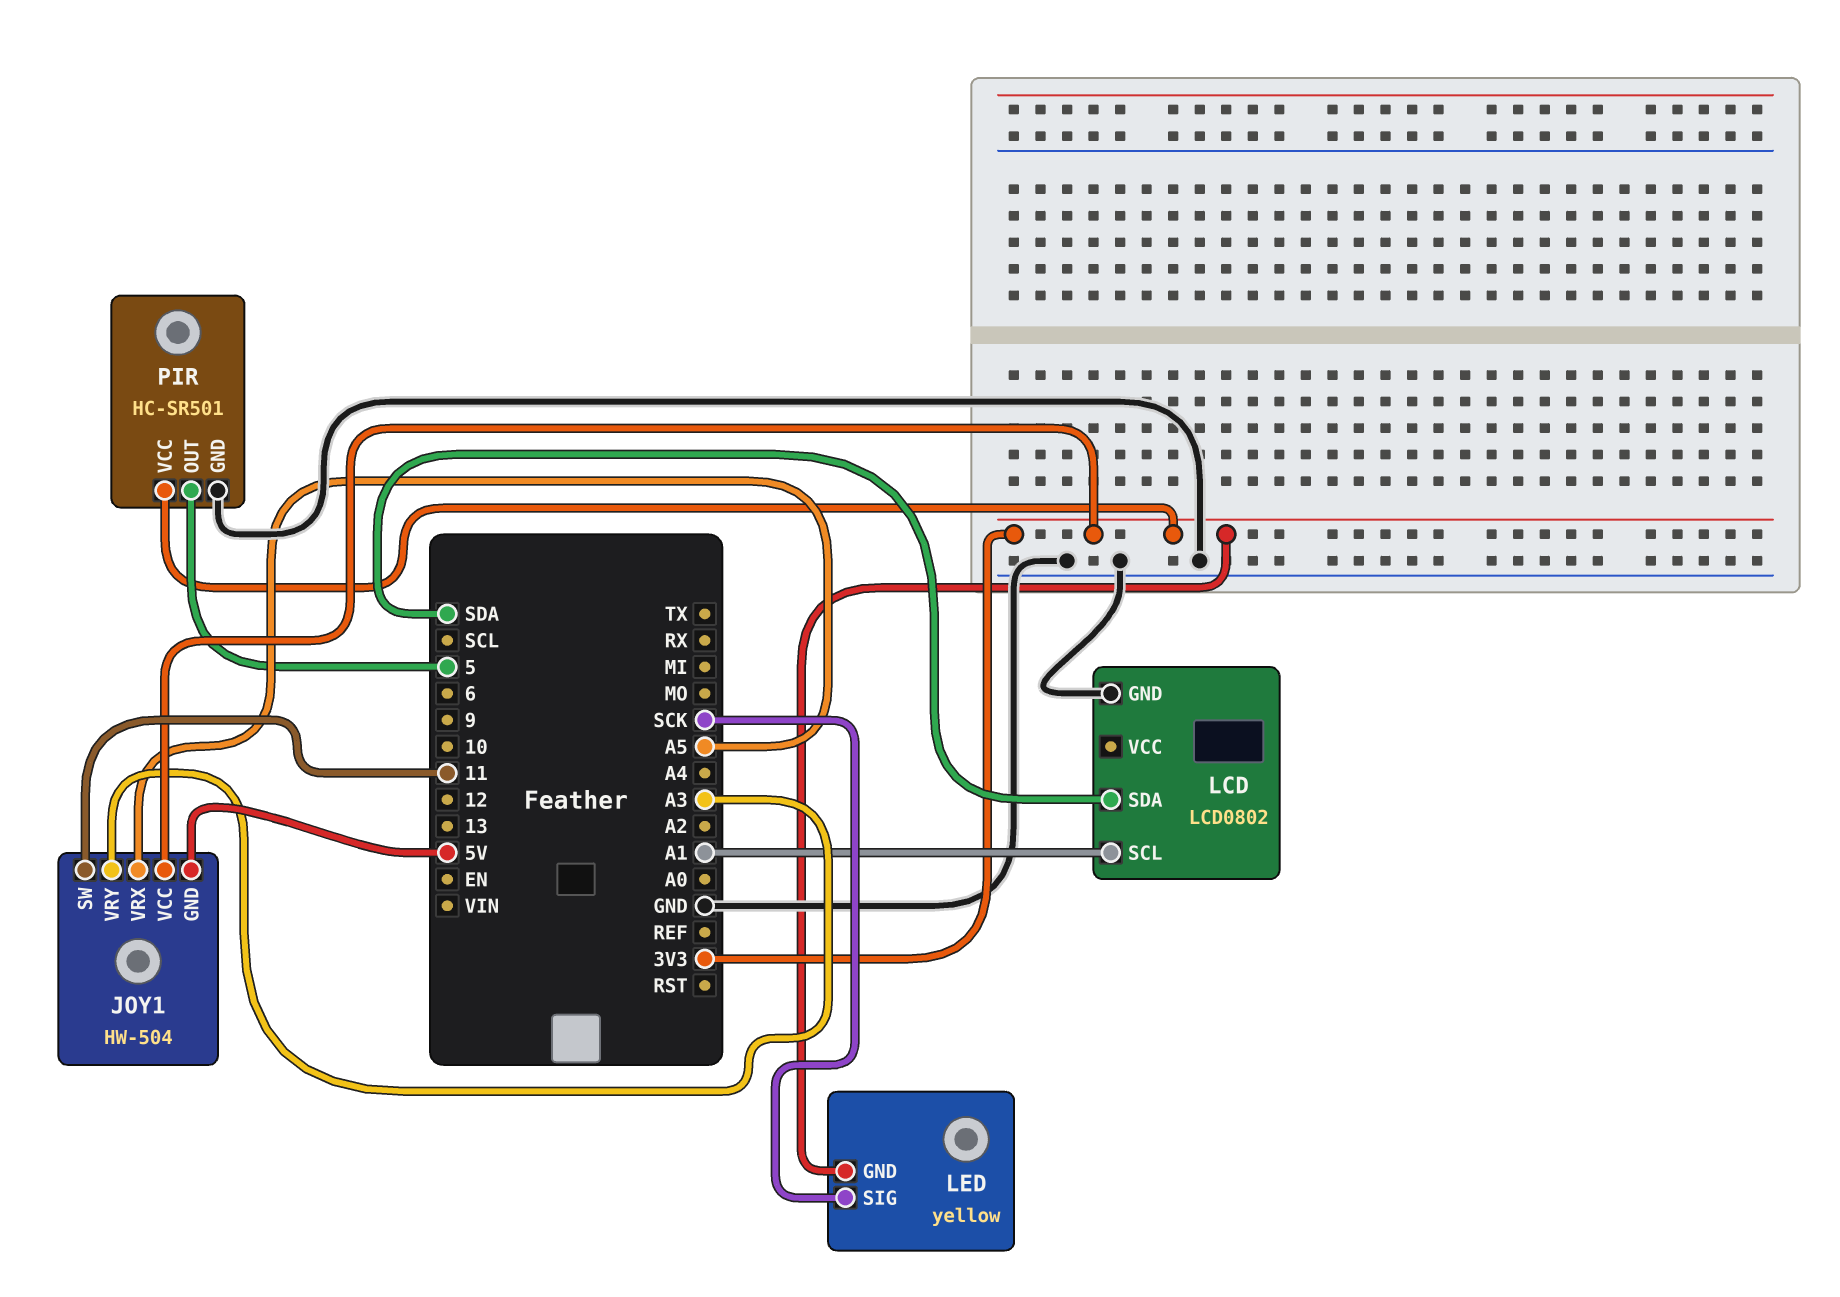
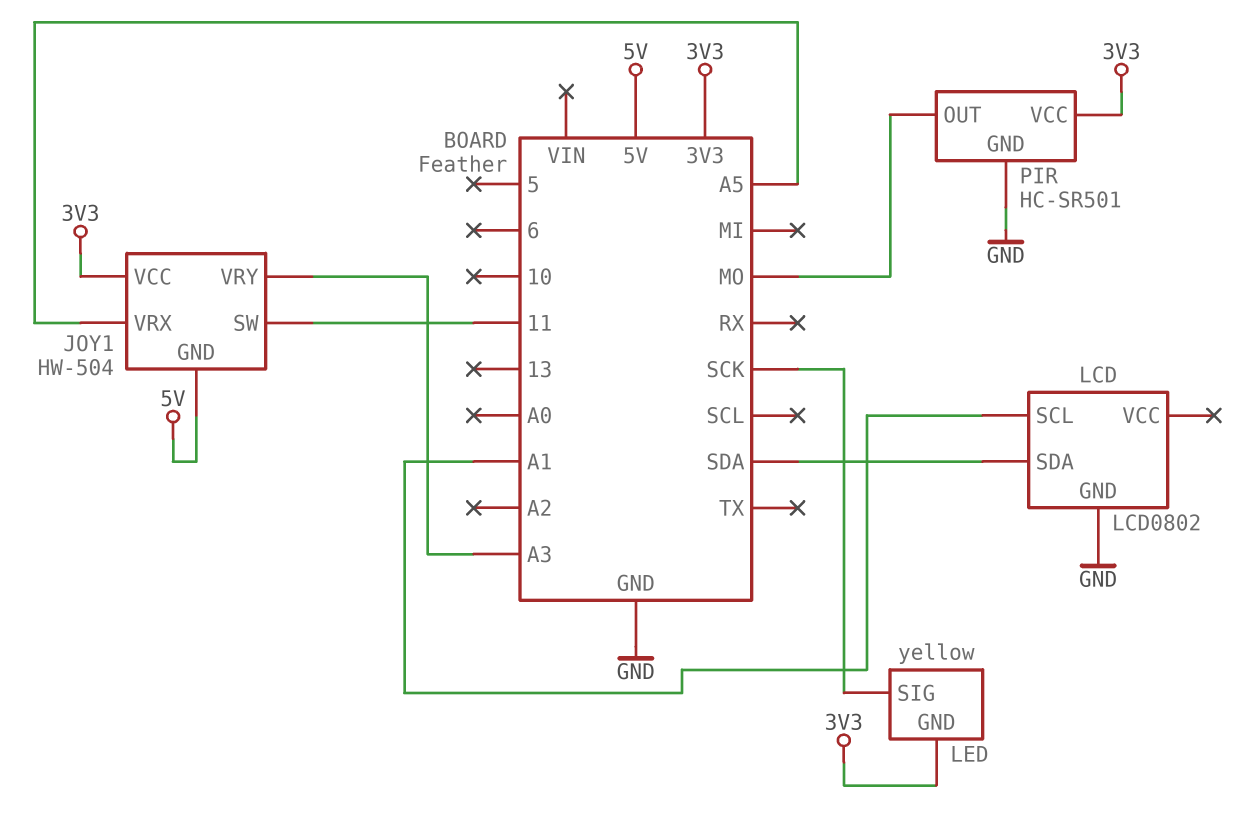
PIR pin OUT: 5 -> MO

